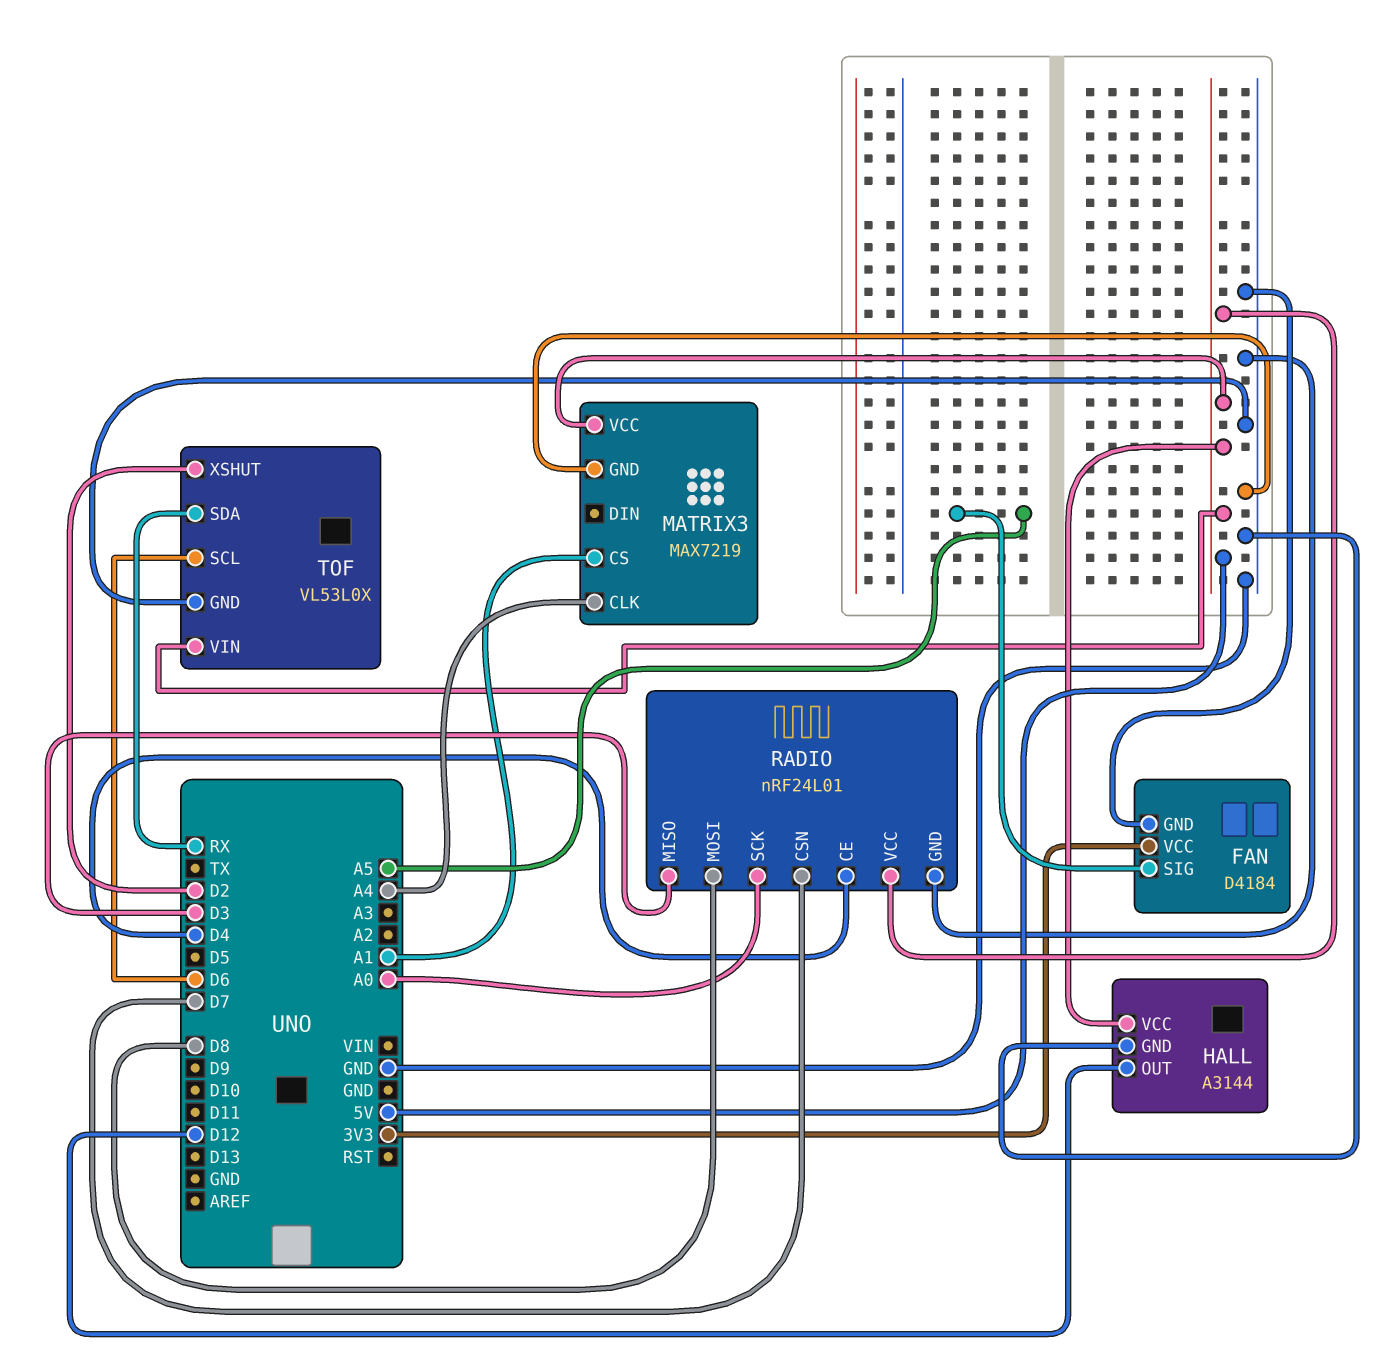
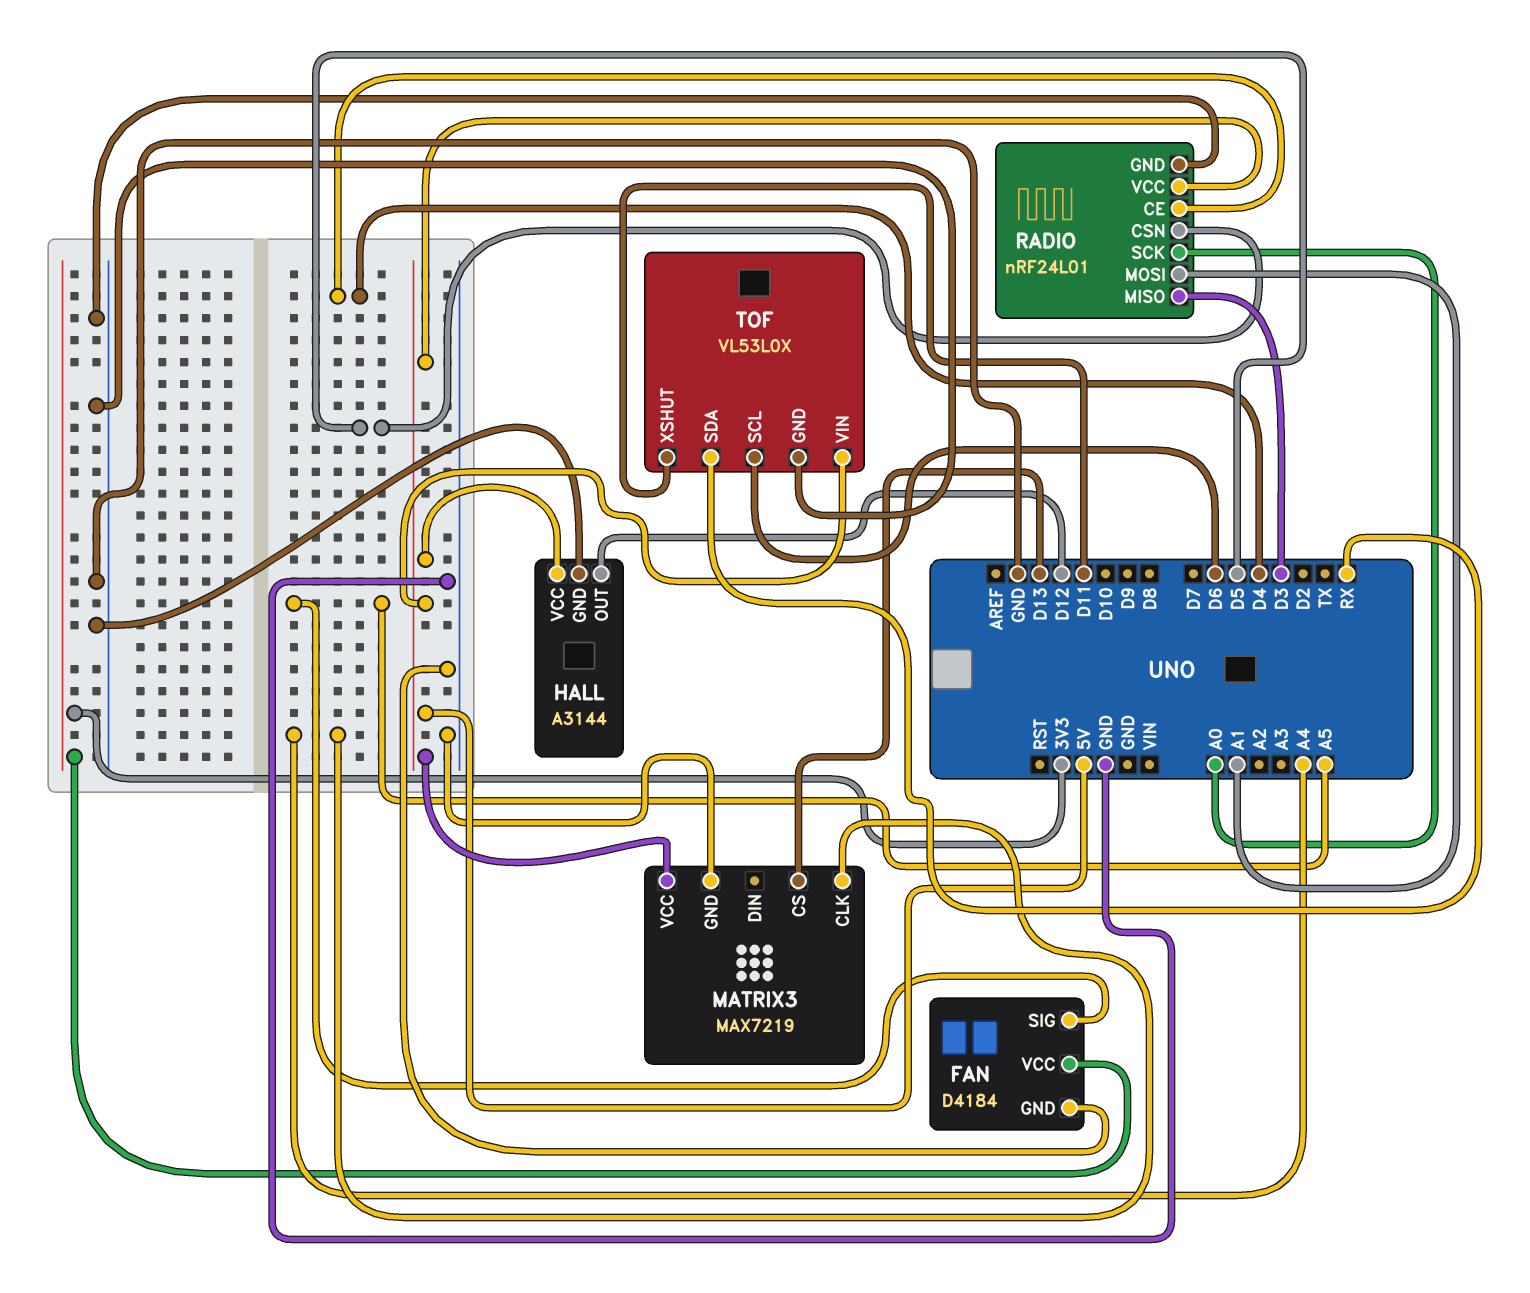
MATRIX3 pin CS: A1 -> D13
RADIO pin CSN: D7 -> D5
RADIO pin MOSI: D8 -> A1
TOF pin XSHUT: D2 -> D11

